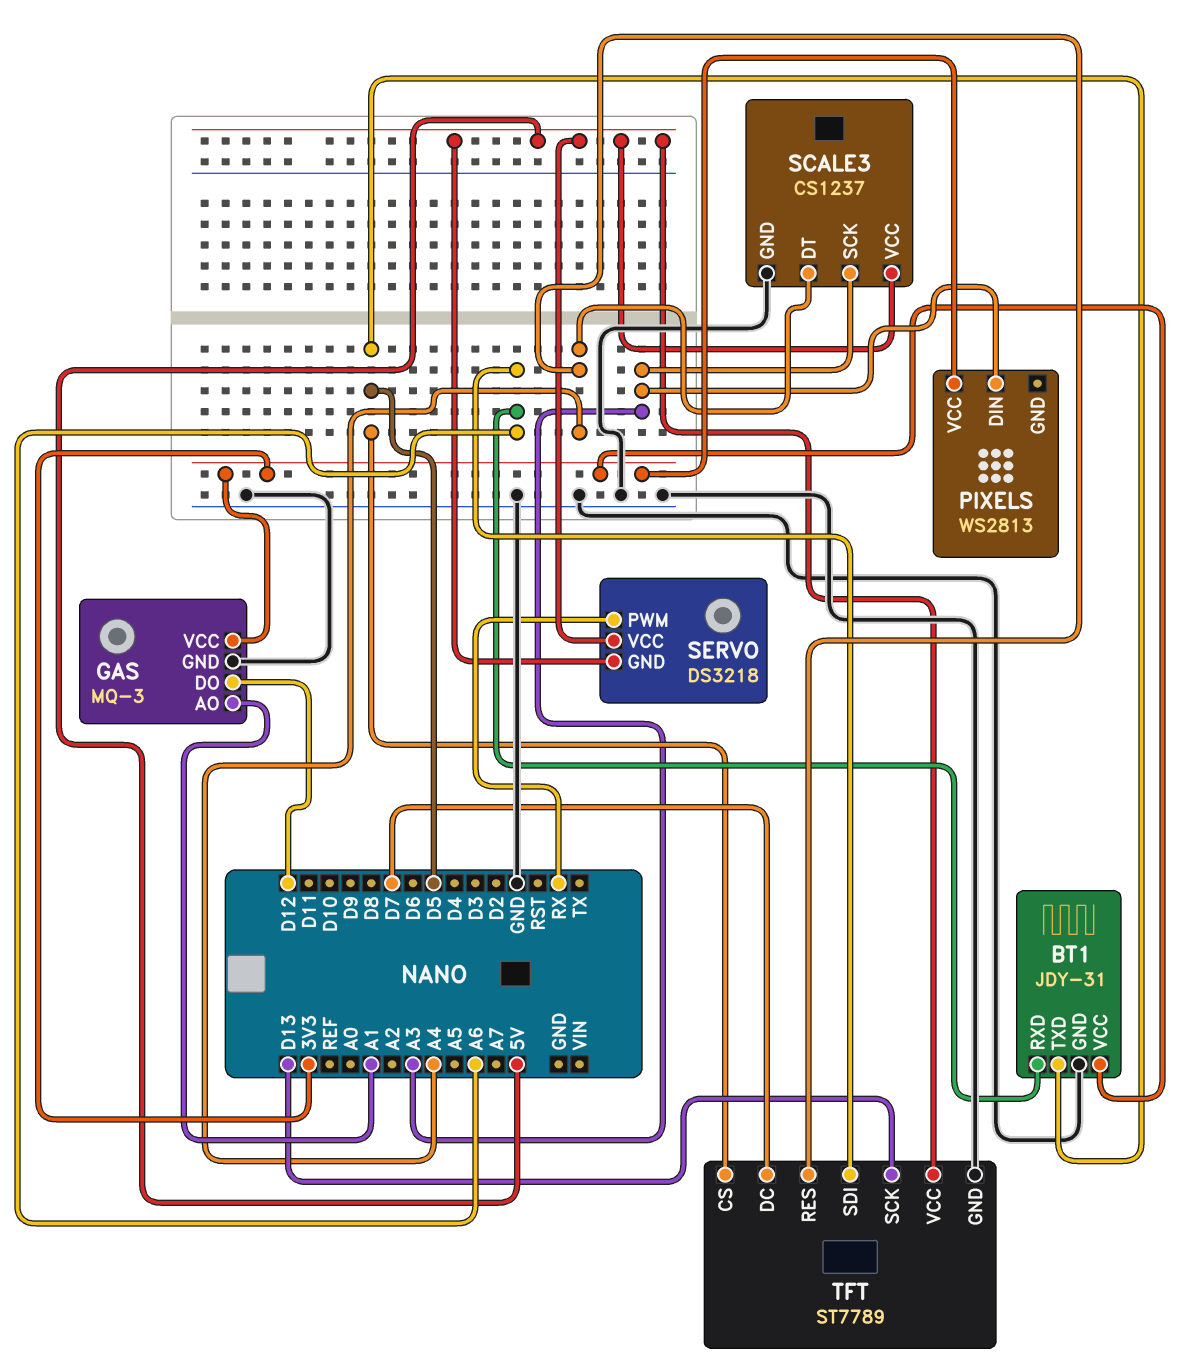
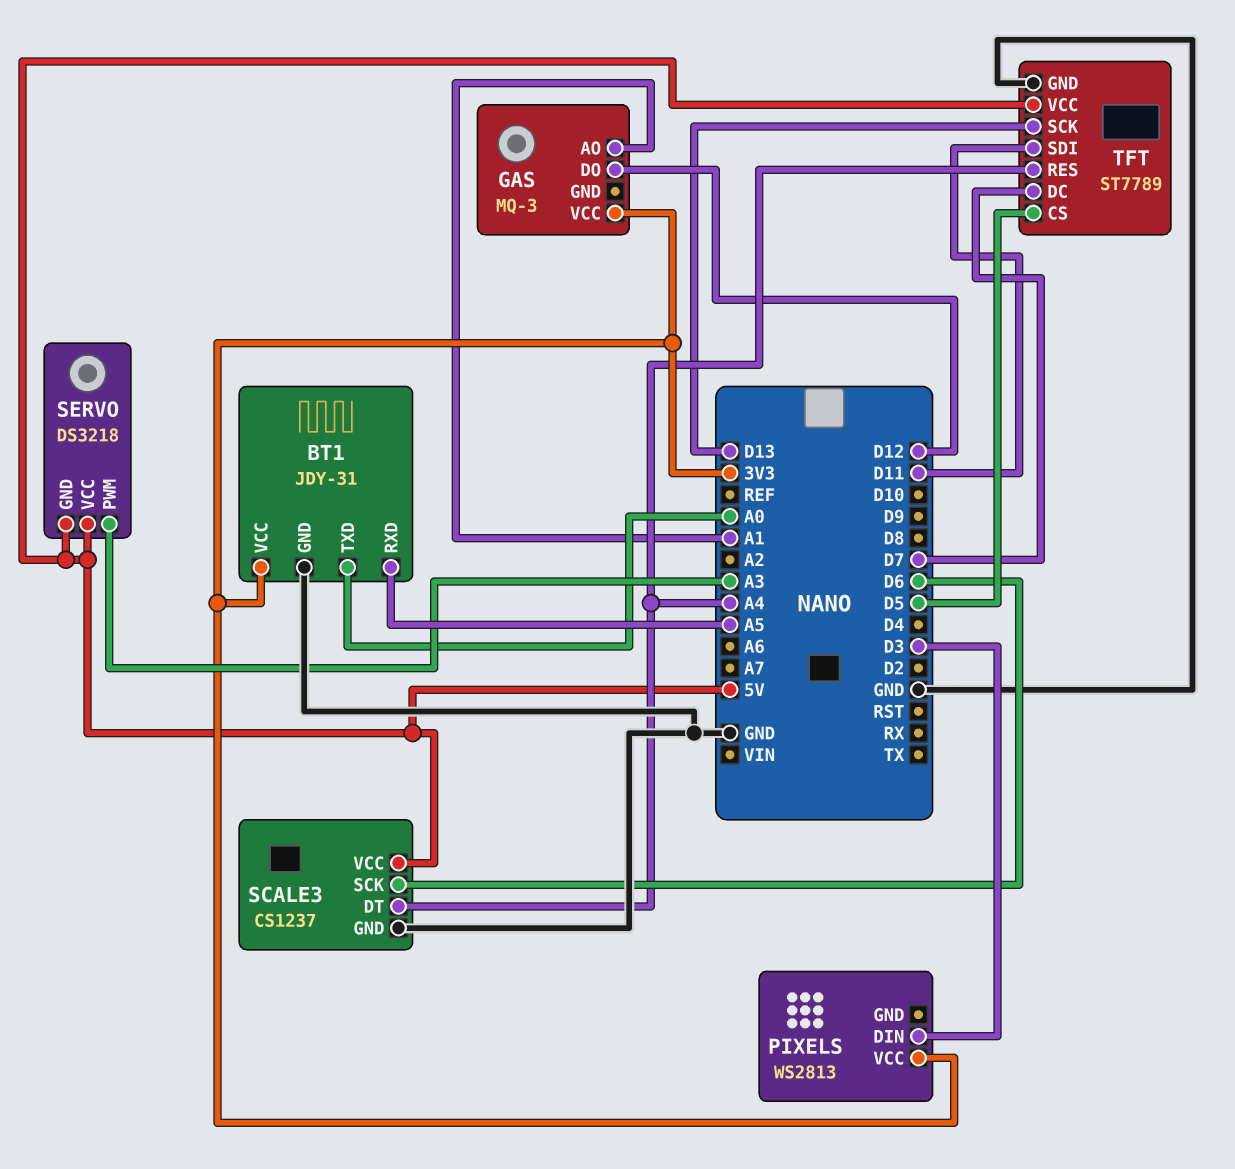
BT1 pin RXD: A6 -> A5
BT1 pin TXD: D5 -> A0
GAS pin GND: GND -> none
PIXELS pin DIN: A3 -> D3
SCALE3 pin SCK: A3 -> D6
SERVO pin PWM: RX -> A3
TFT pin SDI: A6 -> D11

